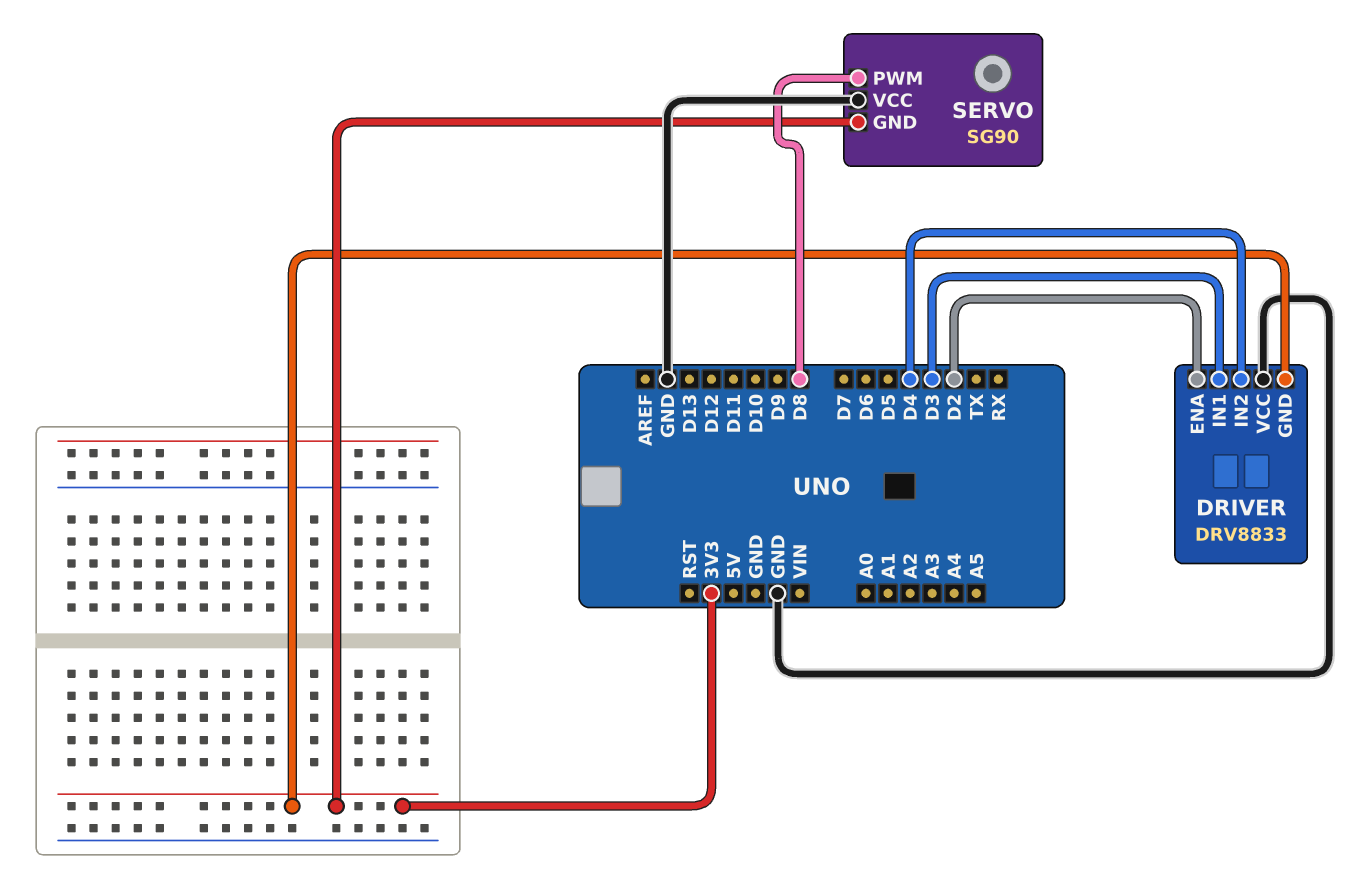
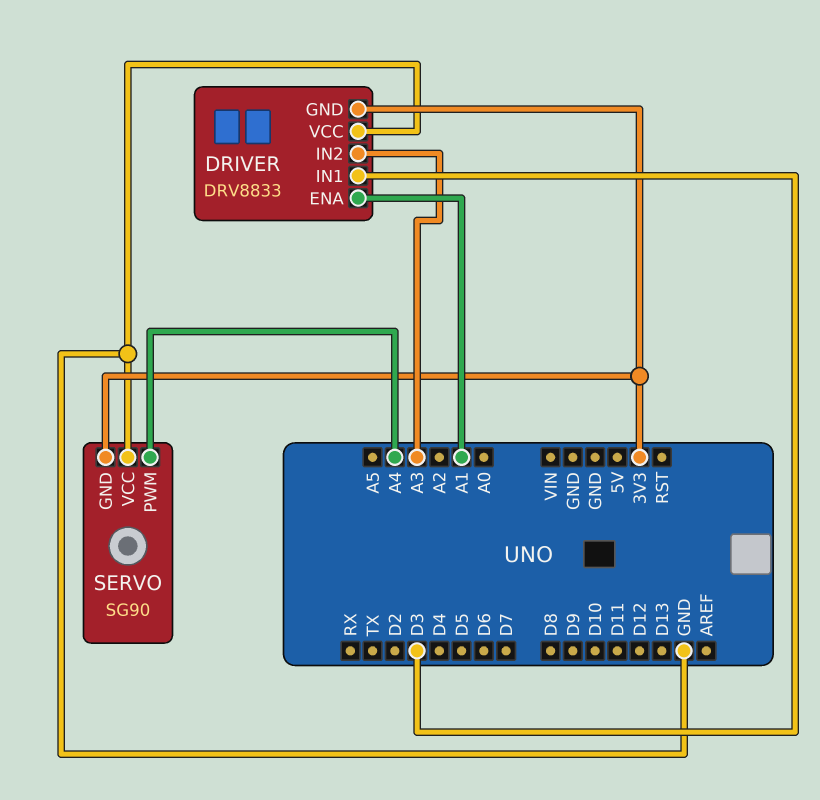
DRIVER pin ENA: D2 -> A1
DRIVER pin IN2: D4 -> A3
SERVO pin PWM: D8 -> A4

